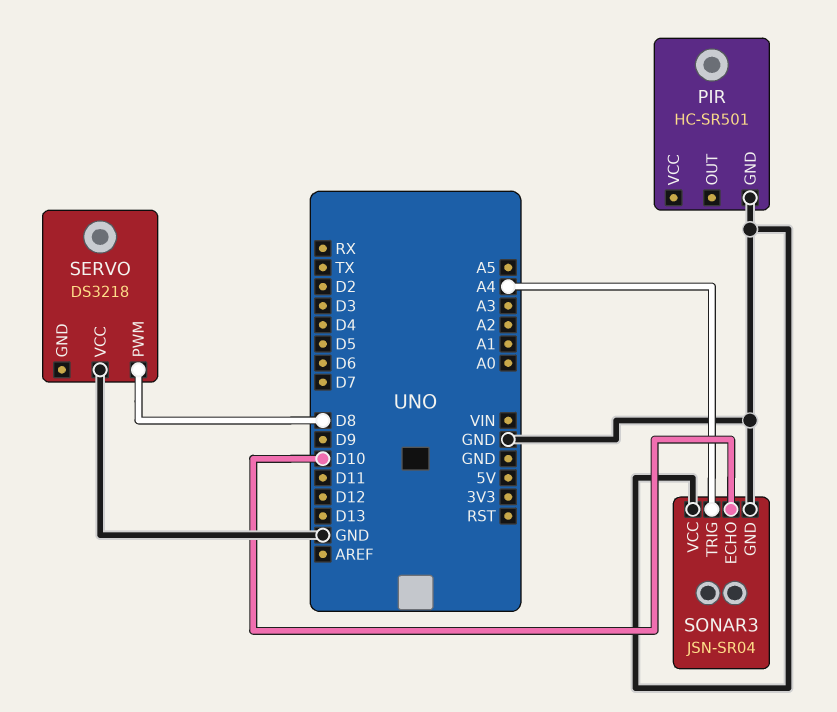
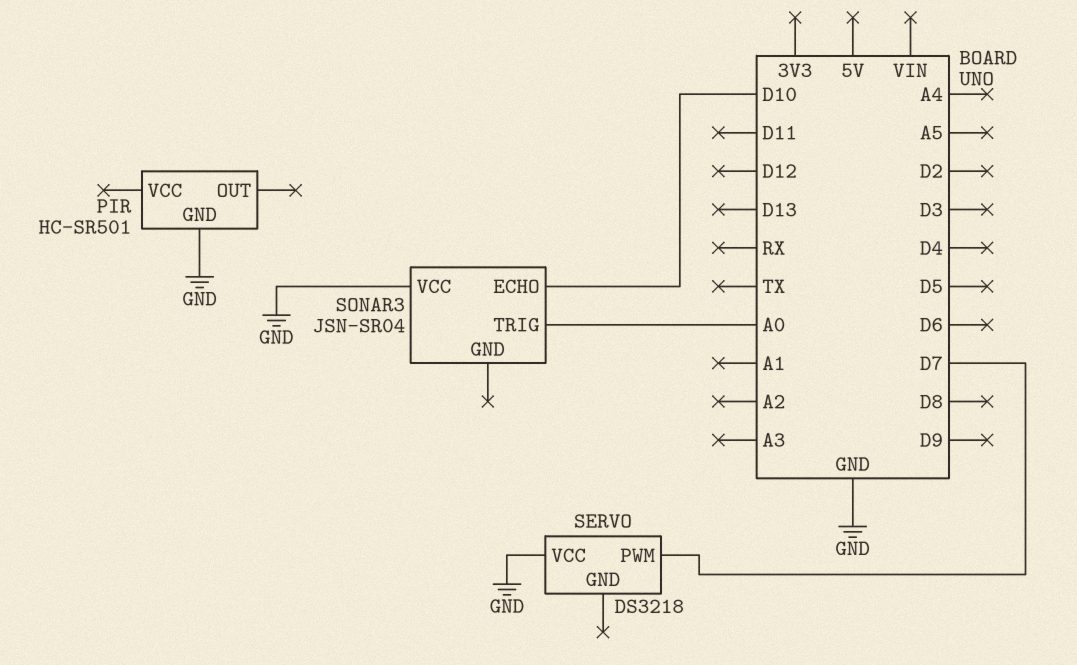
SERVO pin PWM: D8 -> D7
SONAR3 pin GND: GND -> none
SONAR3 pin TRIG: A4 -> A0

